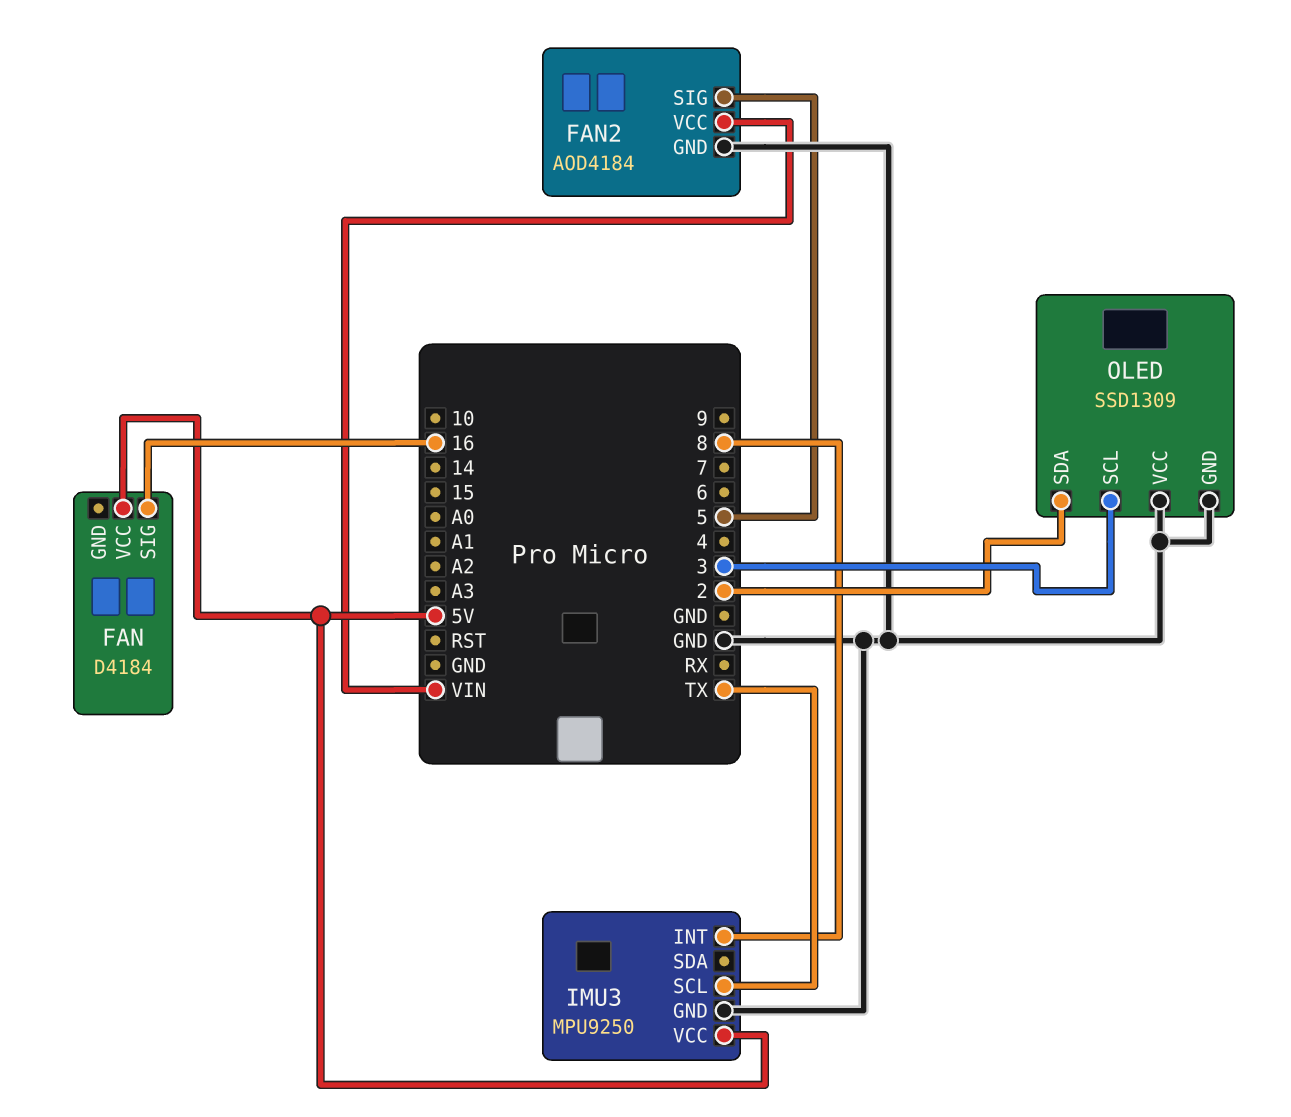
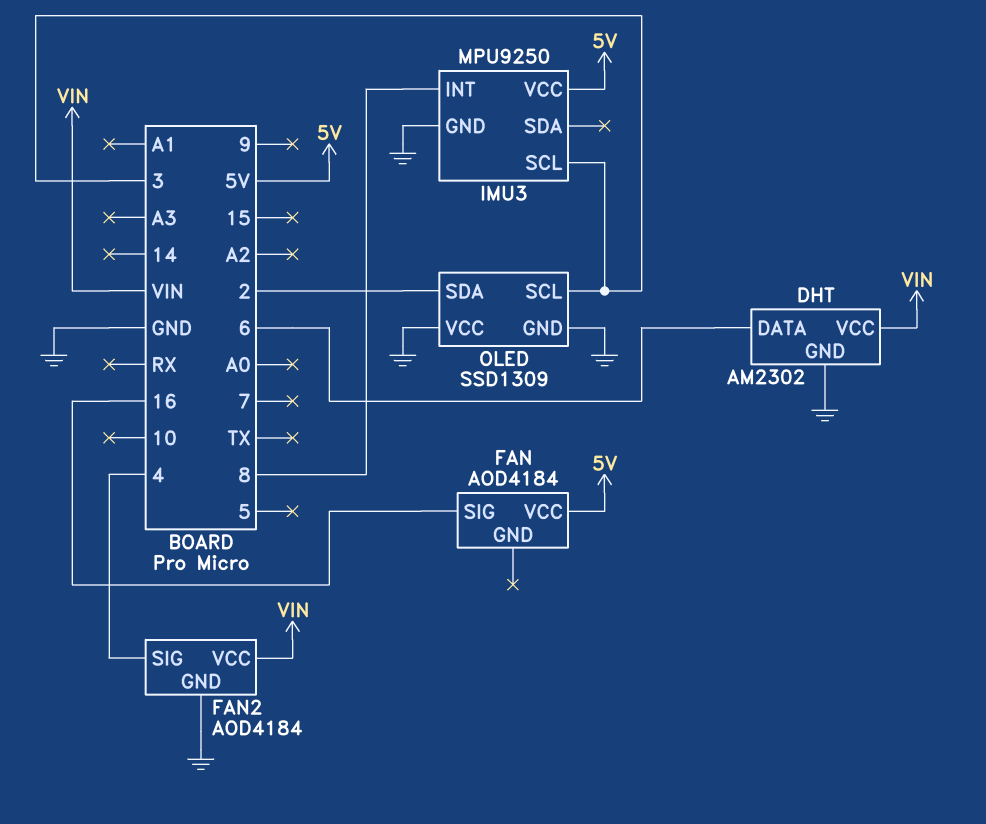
DHT: none -> AM2302
DHT pin DATA: none -> 6
DHT pin GND: none -> GND
DHT pin VCC: none -> VIN
FAN: D4184 -> AOD4184
FAN2 pin SIG: 5 -> 4
IMU3 pin SCL: TX -> 3

